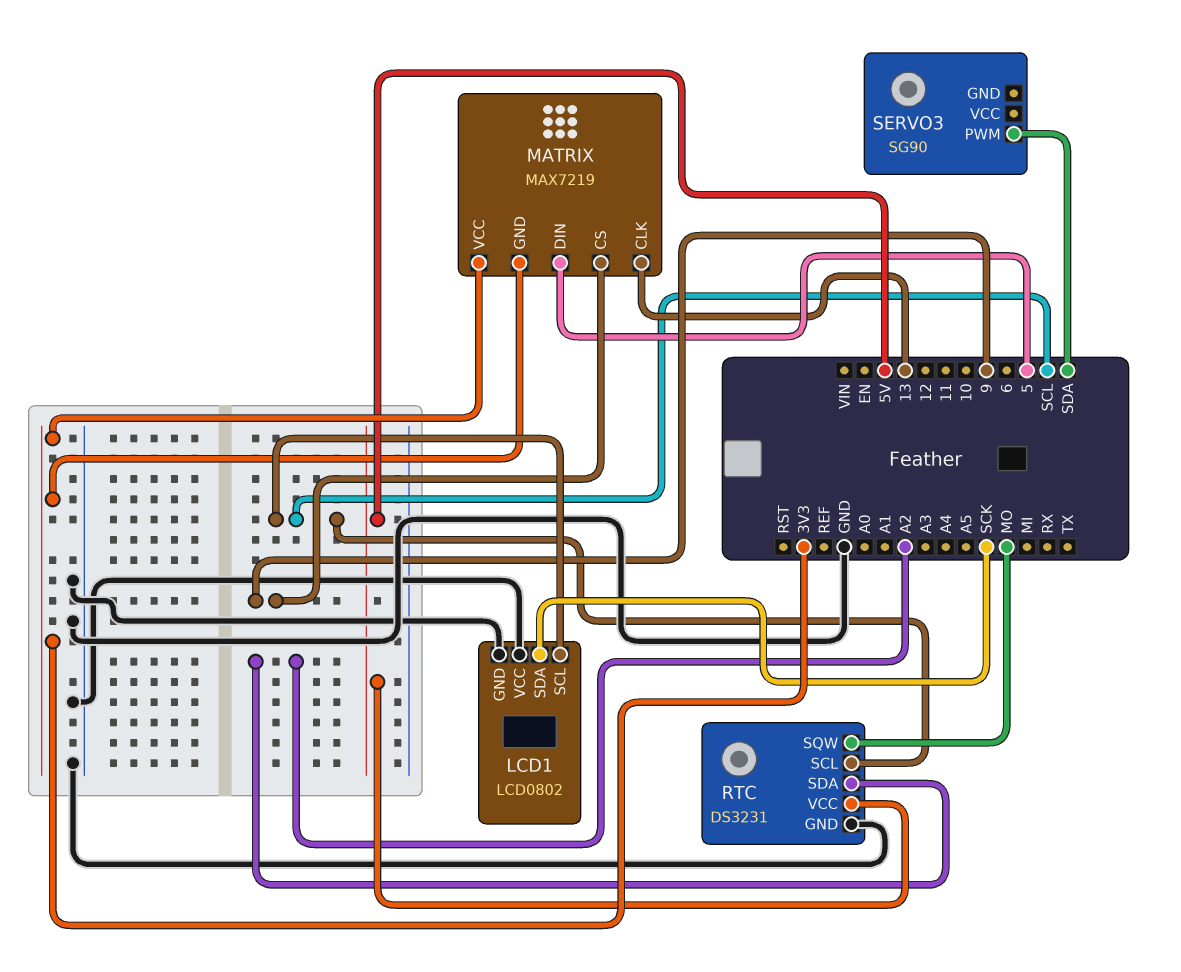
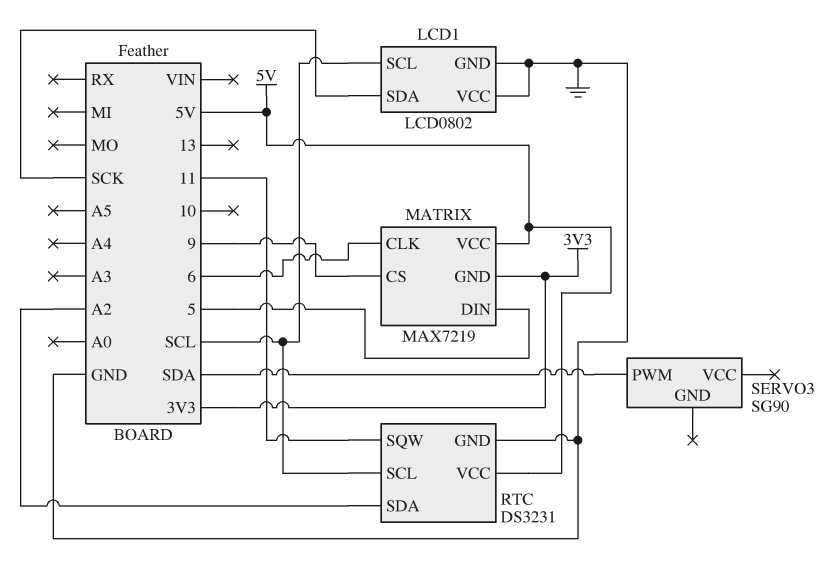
MATRIX pin CLK: 13 -> 6
MATRIX pin VCC: 3V3 -> 5V
RTC pin SQW: MO -> 11

